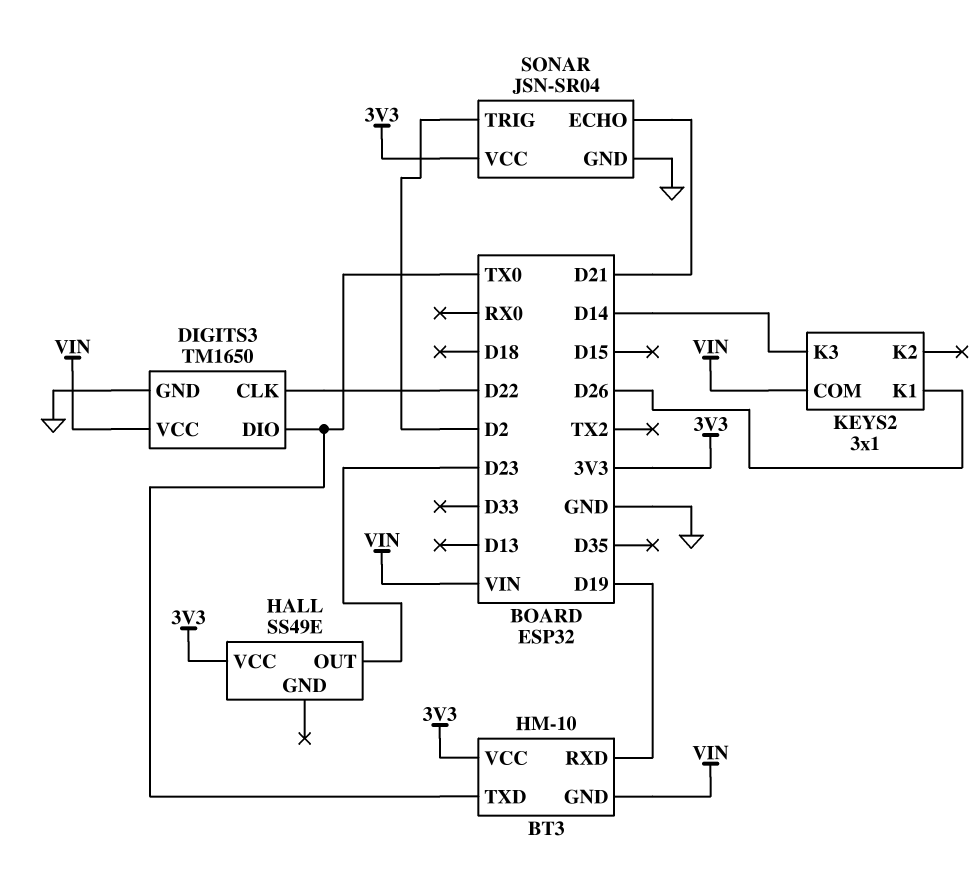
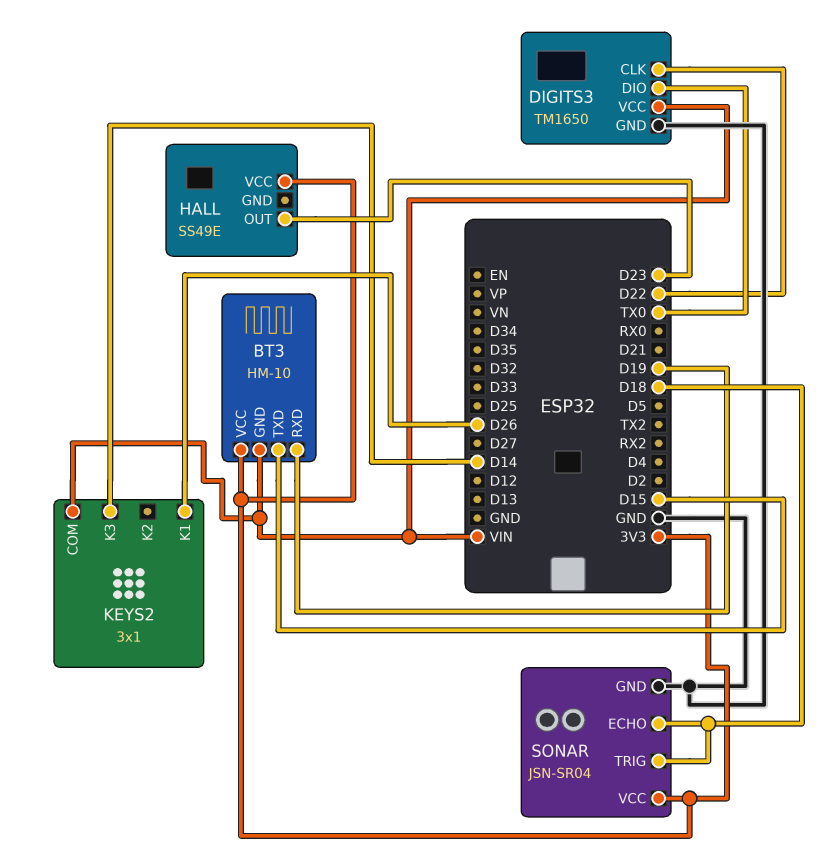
BT3 pin TXD: TX0 -> D15
SONAR pin ECHO: D21 -> D18
SONAR pin TRIG: D2 -> D18

